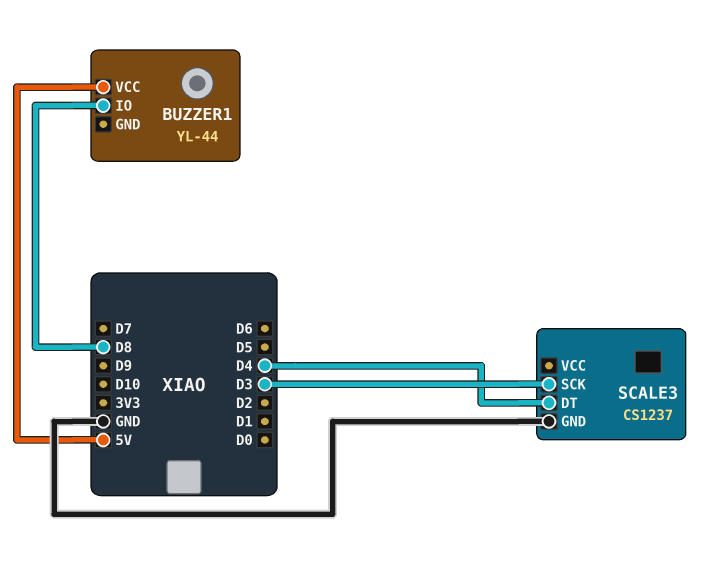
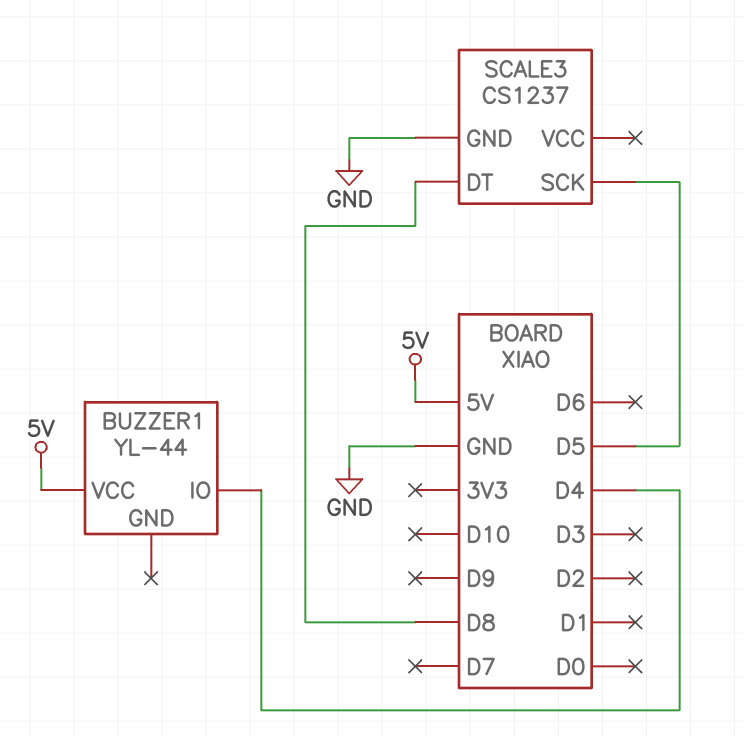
BUZZER1 pin IO: D8 -> D4
SCALE3 pin DT: D4 -> D8
SCALE3 pin SCK: D3 -> D5

